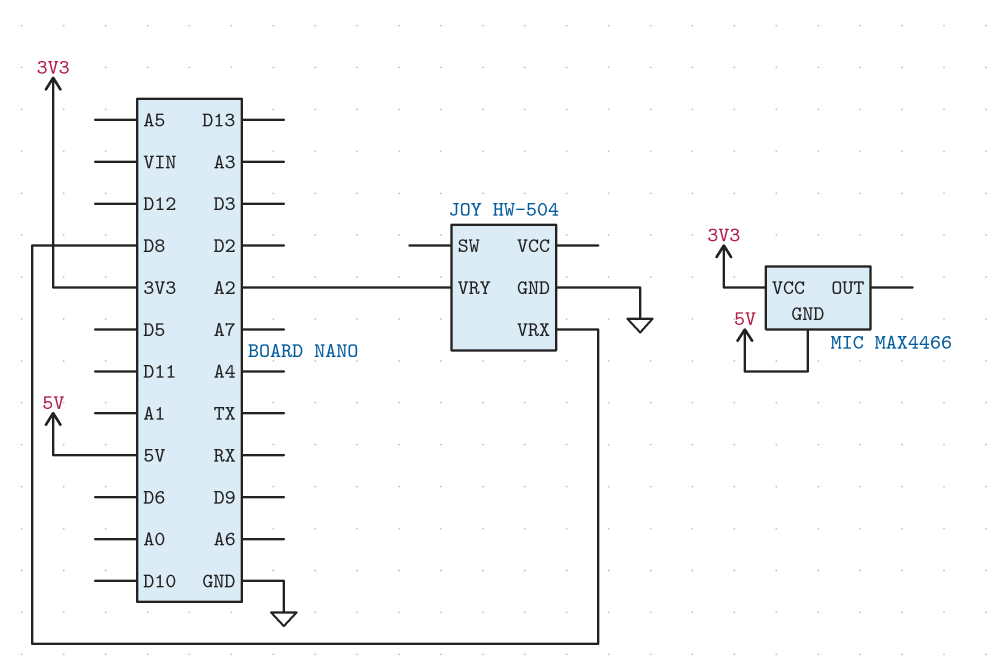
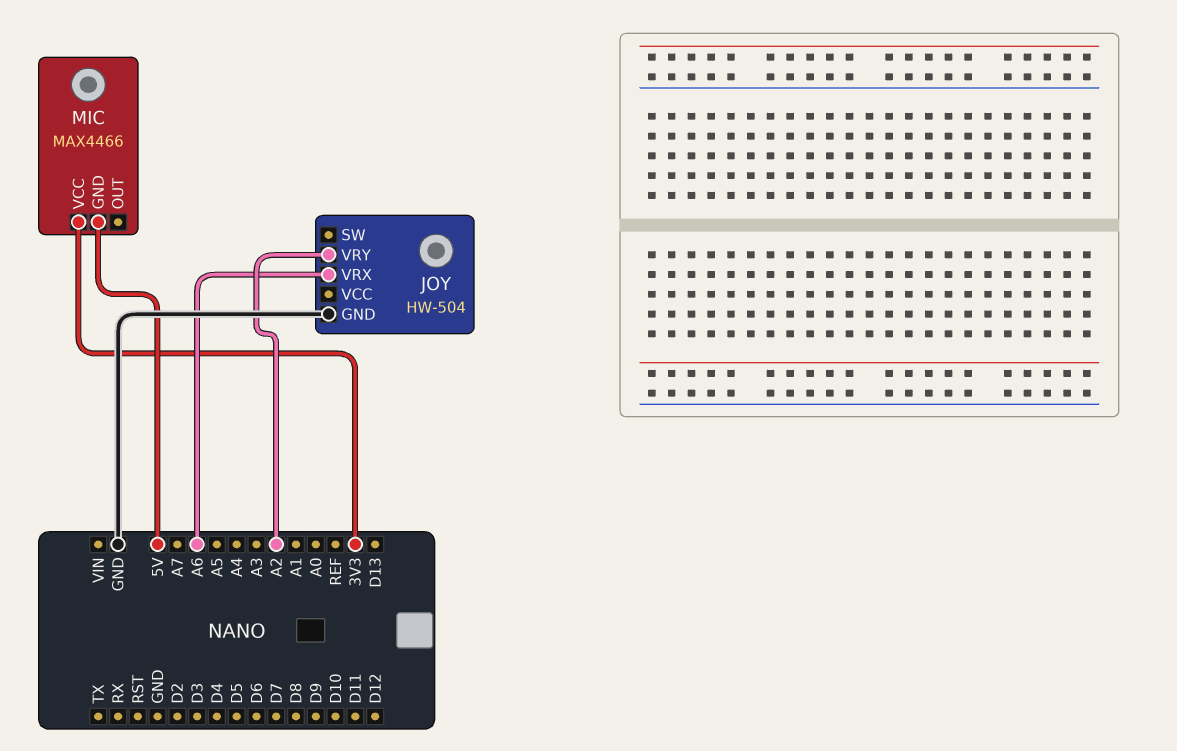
JOY pin VRX: D8 -> A6

